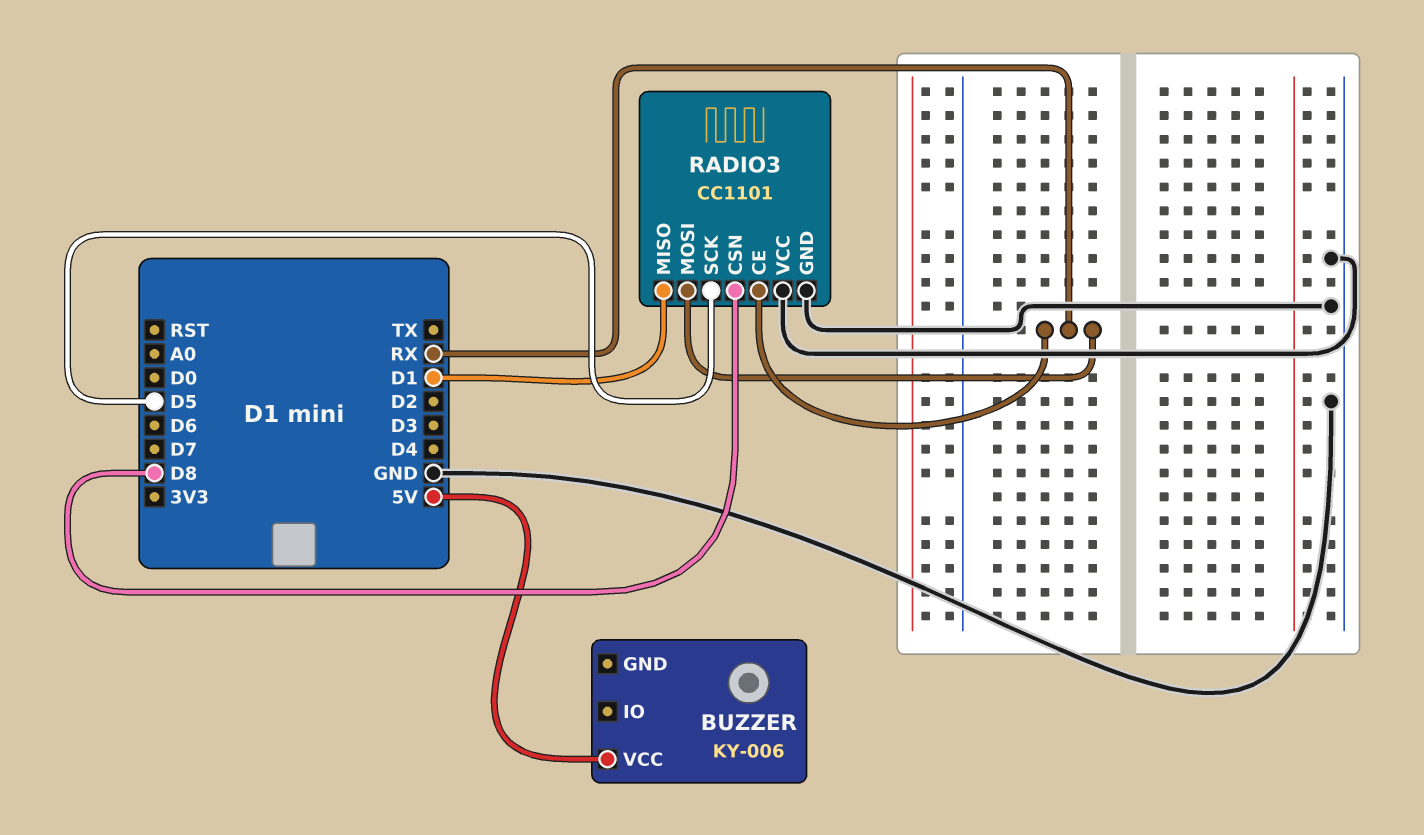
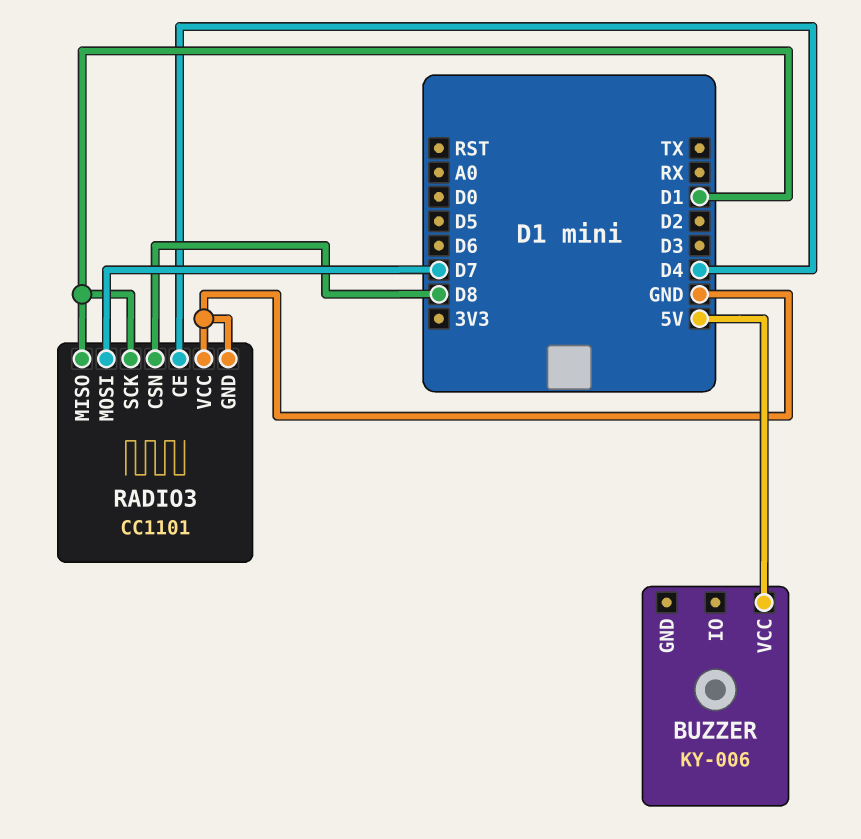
RADIO3 pin CE: RX -> D4
RADIO3 pin MOSI: RX -> D7
RADIO3 pin SCK: D5 -> D1

